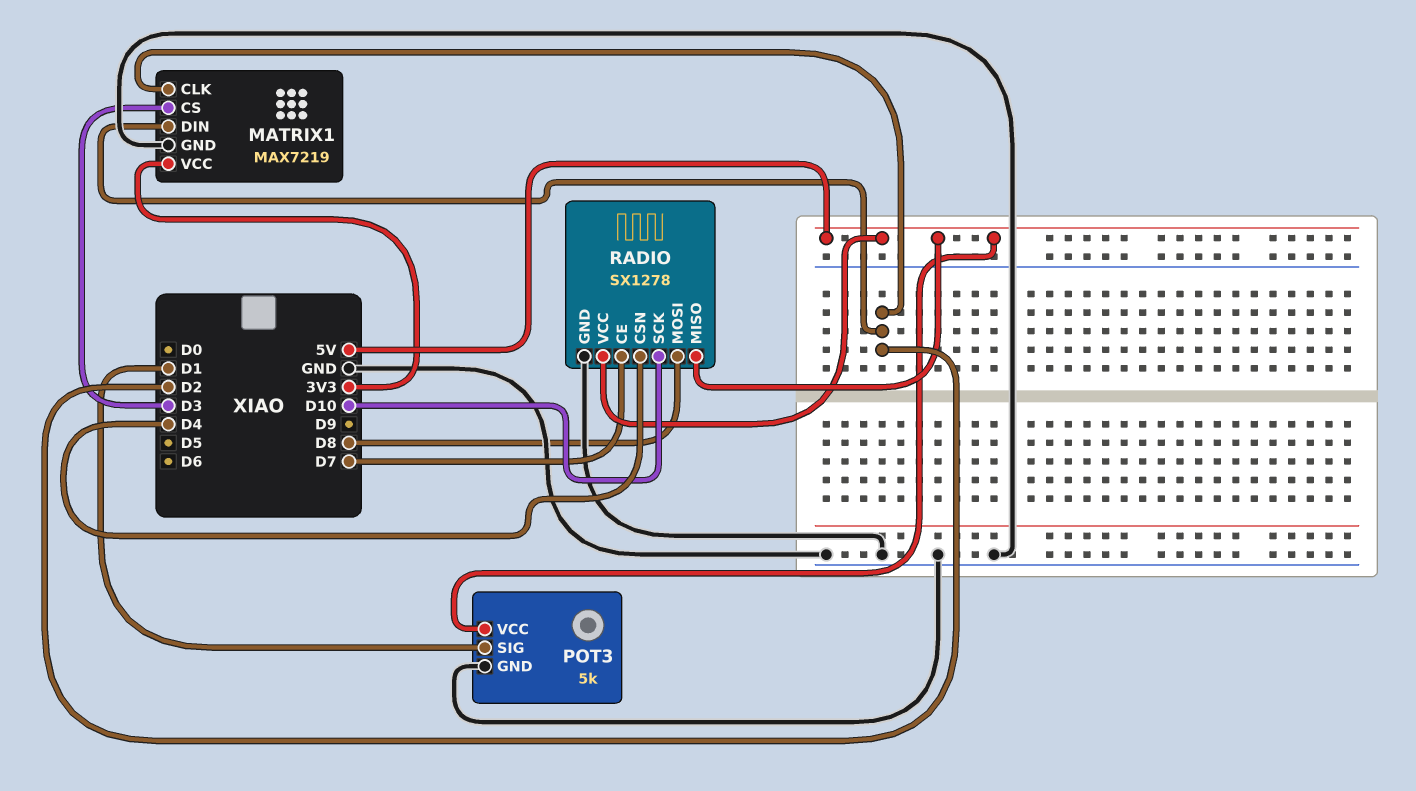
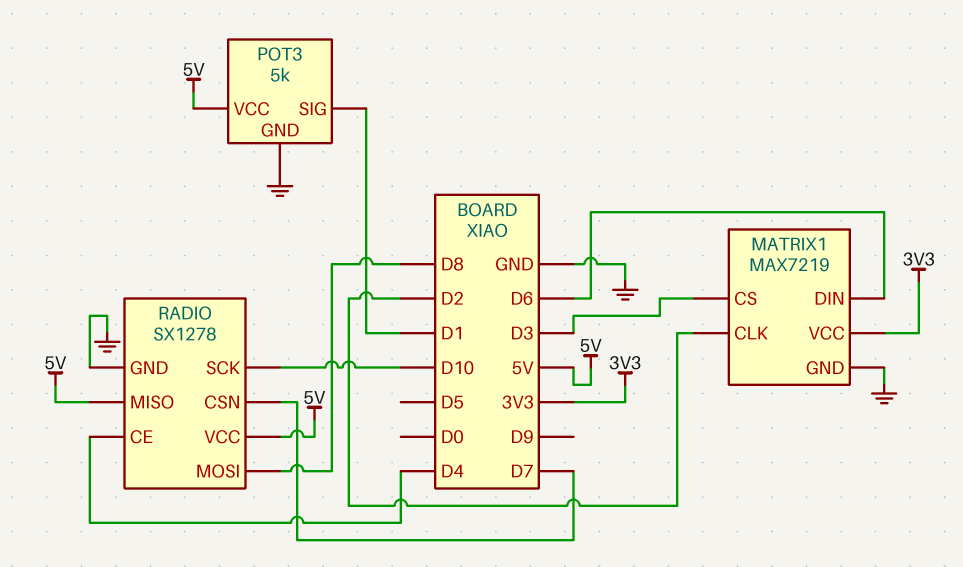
MATRIX1 pin DIN: D2 -> D6
RADIO pin CE: D7 -> D4
RADIO pin CSN: D4 -> D7

